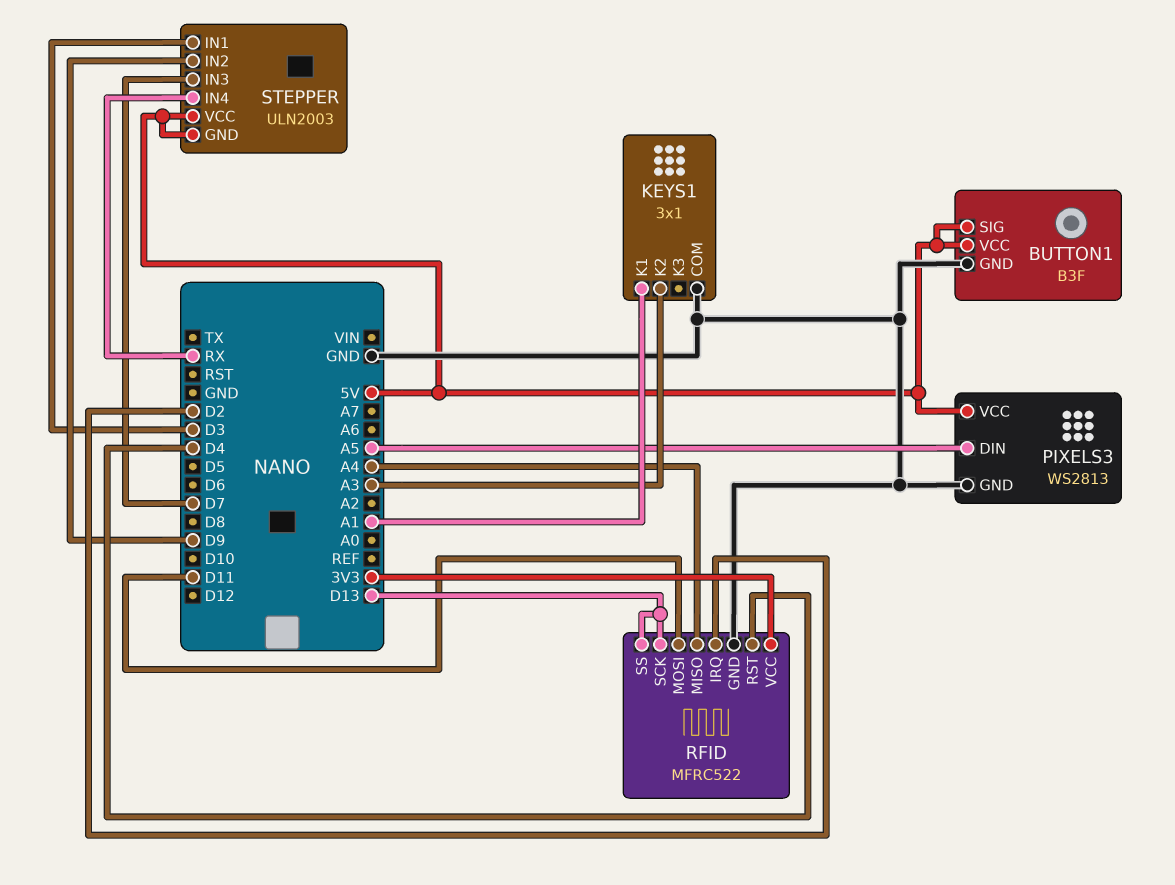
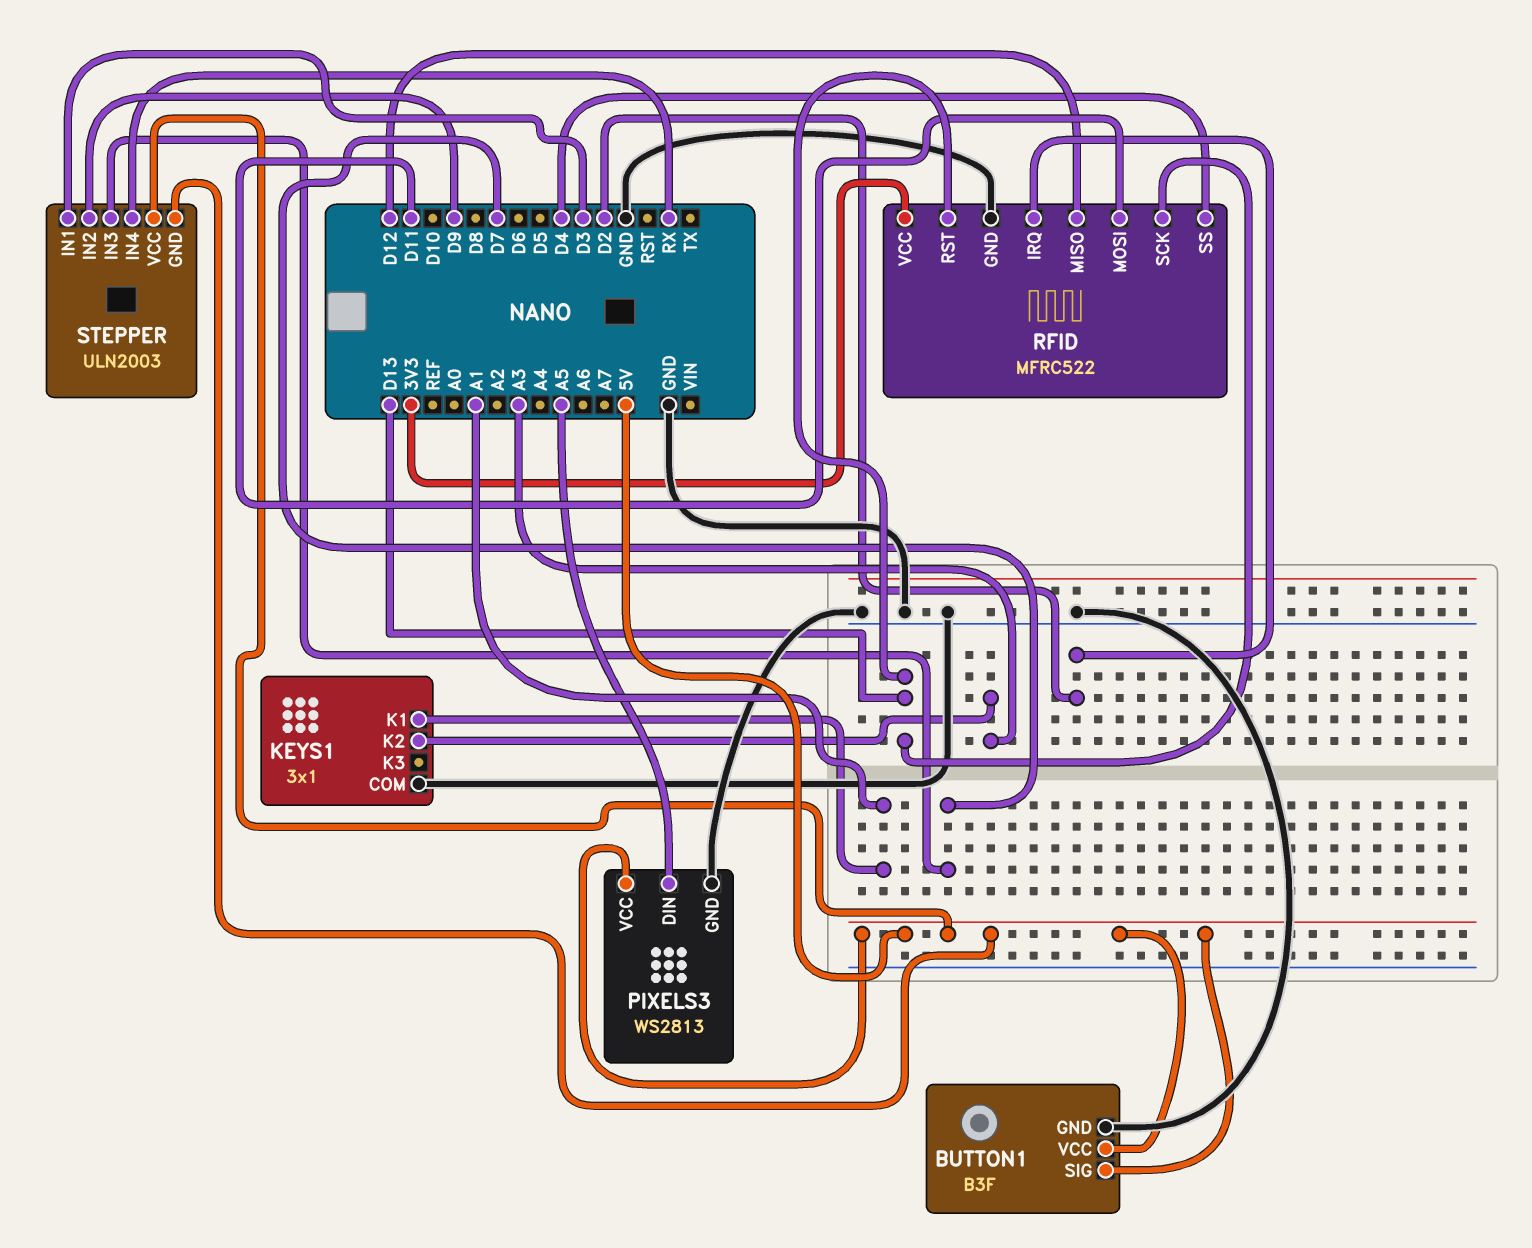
RFID pin MISO: A4 -> D12
RFID pin RST: D4 -> D13
RFID pin SS: D13 -> D4

